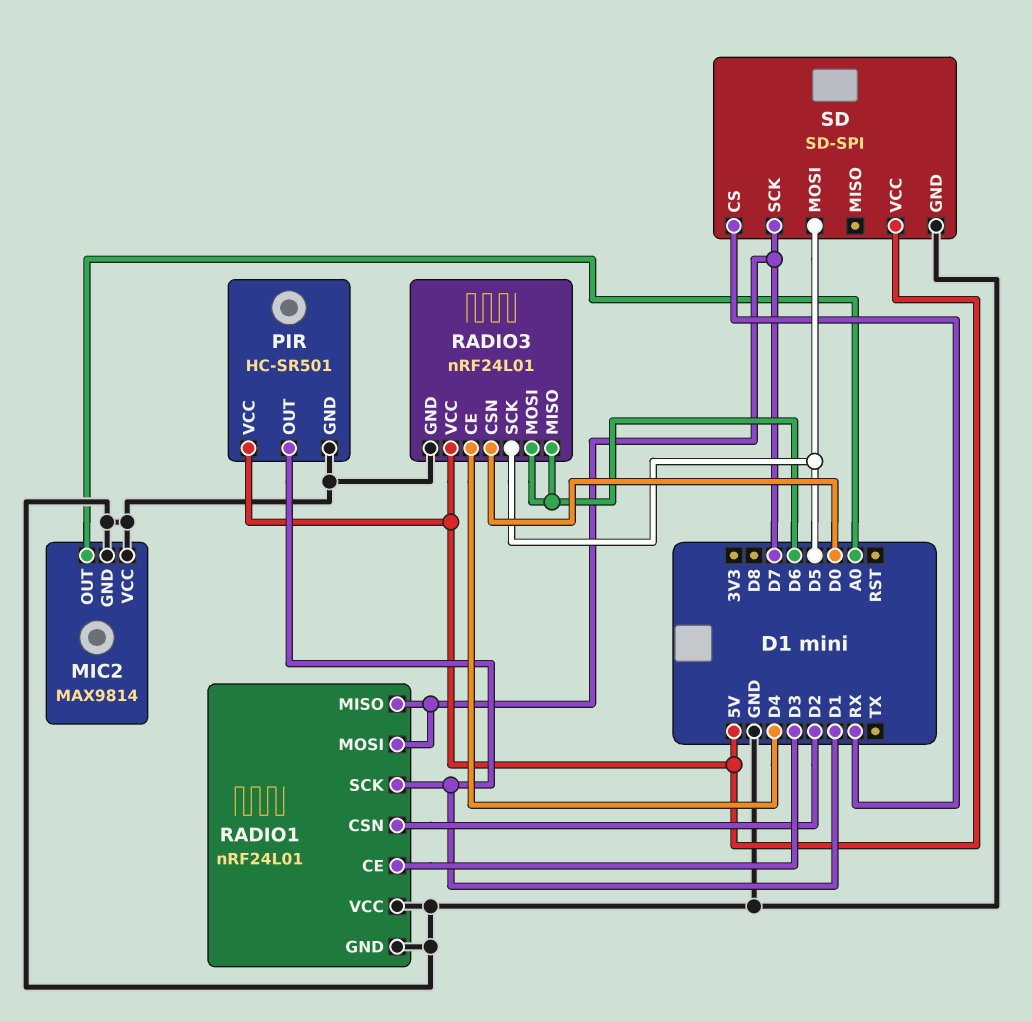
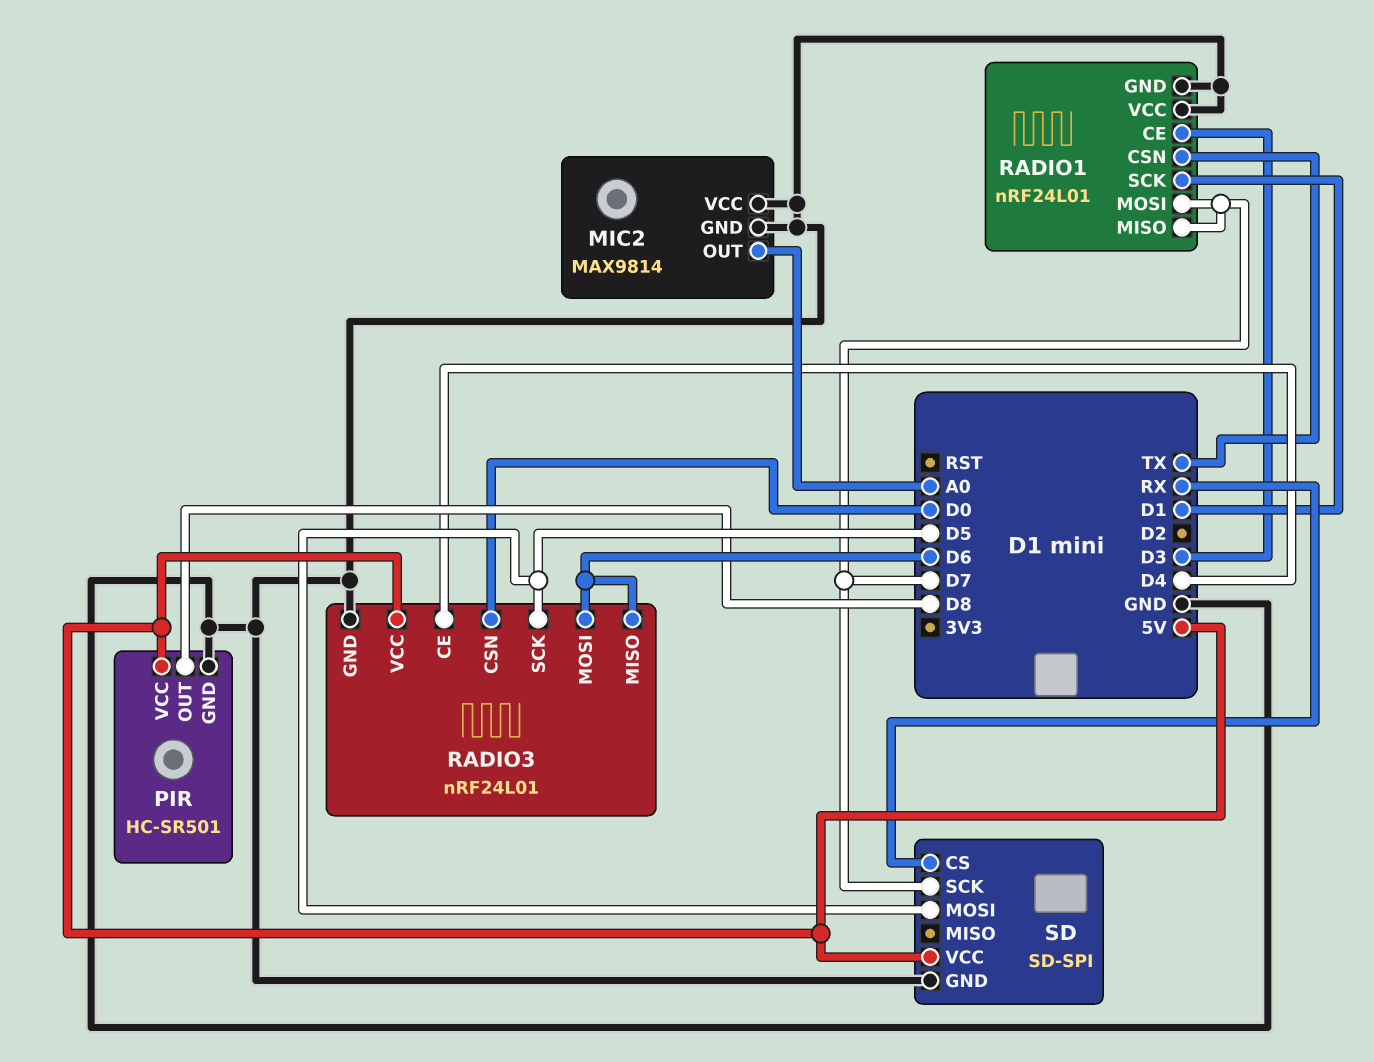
PIR pin OUT: D1 -> D8
RADIO1 pin CSN: D2 -> TX

